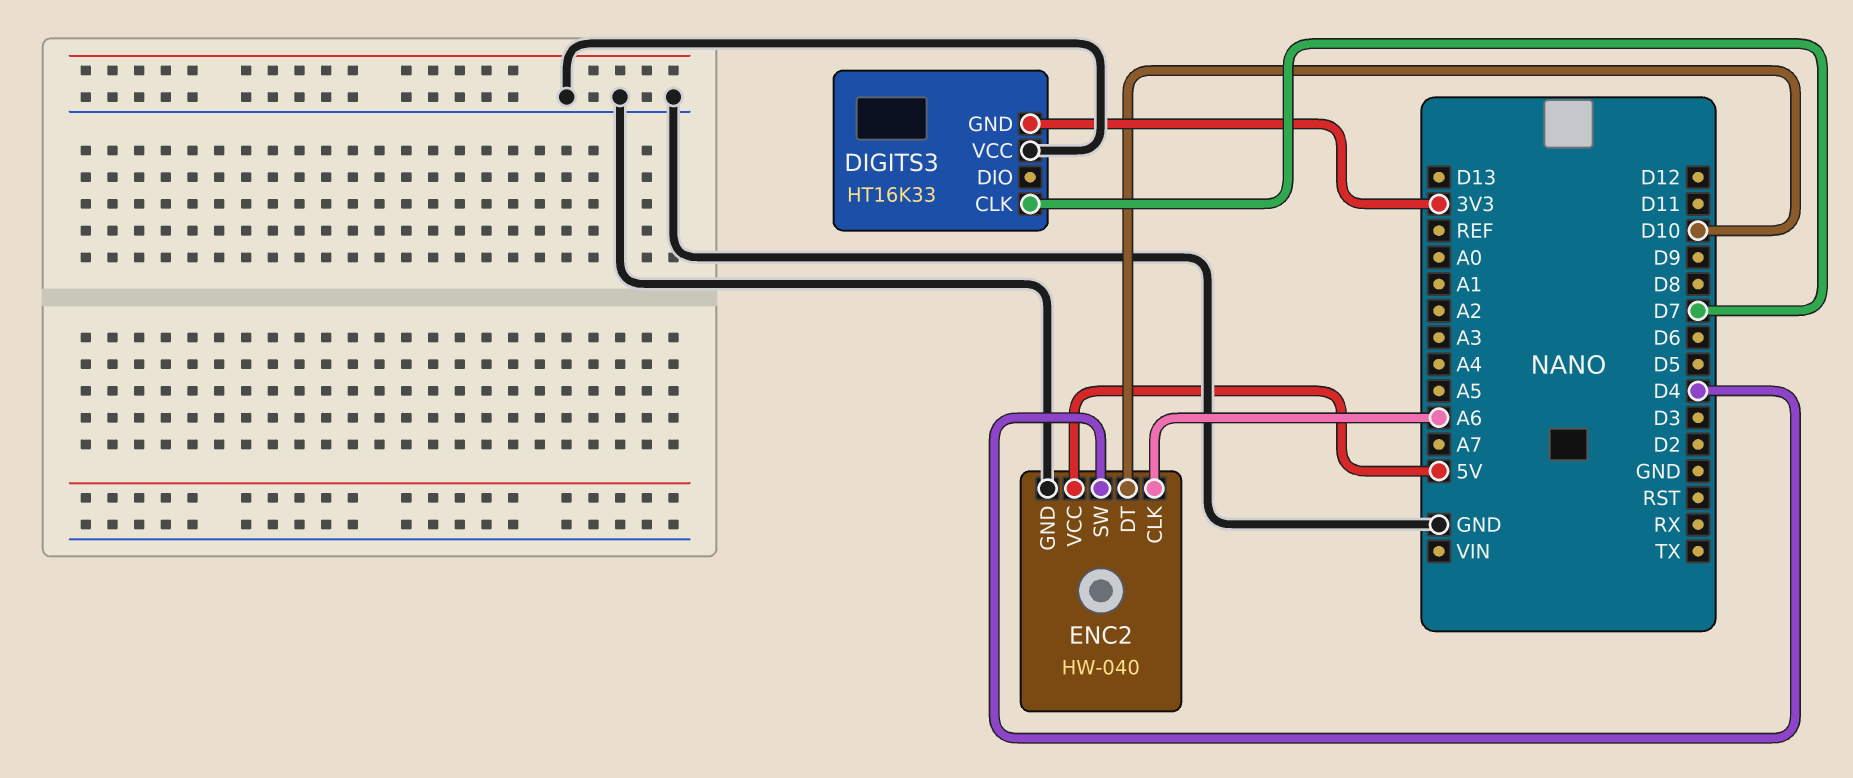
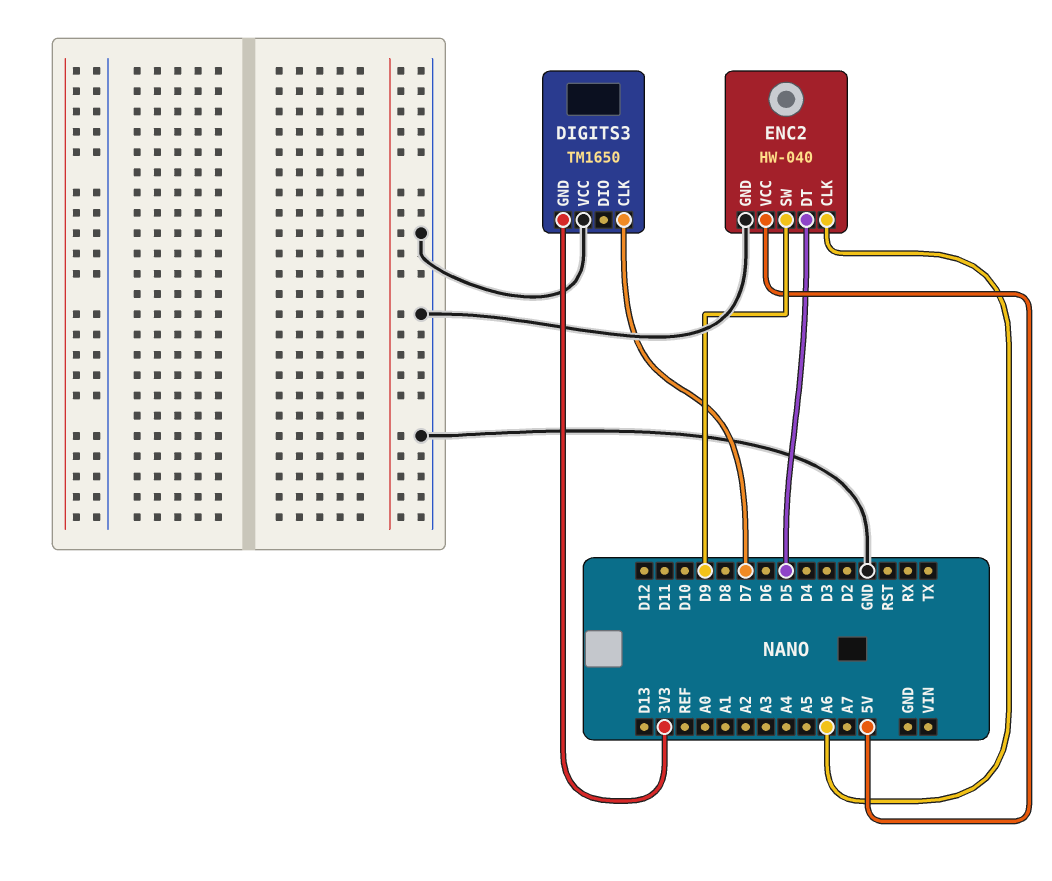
DIGITS3: HT16K33 -> TM1650
ENC2 pin DT: D10 -> D5
ENC2 pin SW: D4 -> D9

